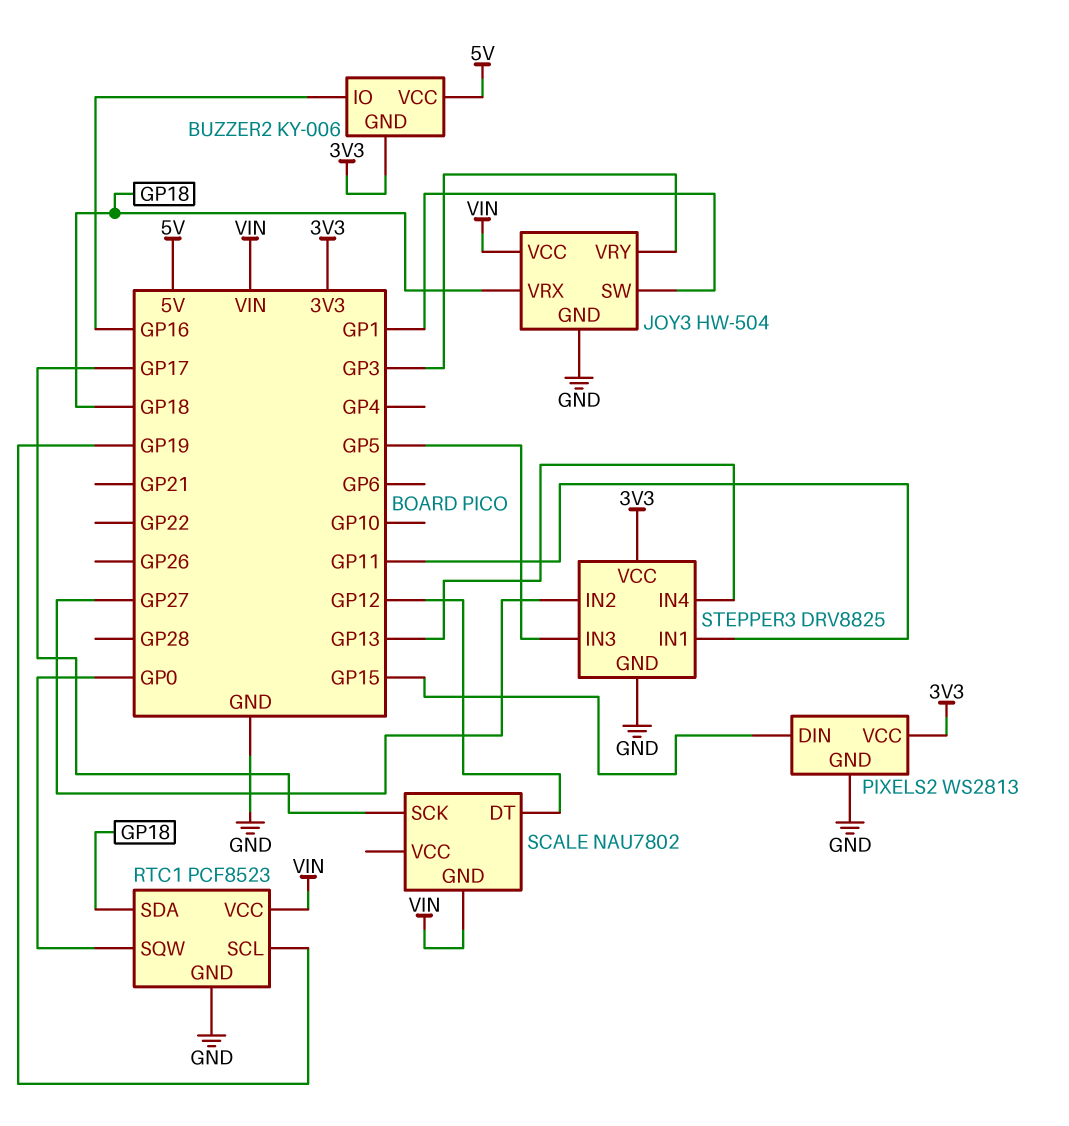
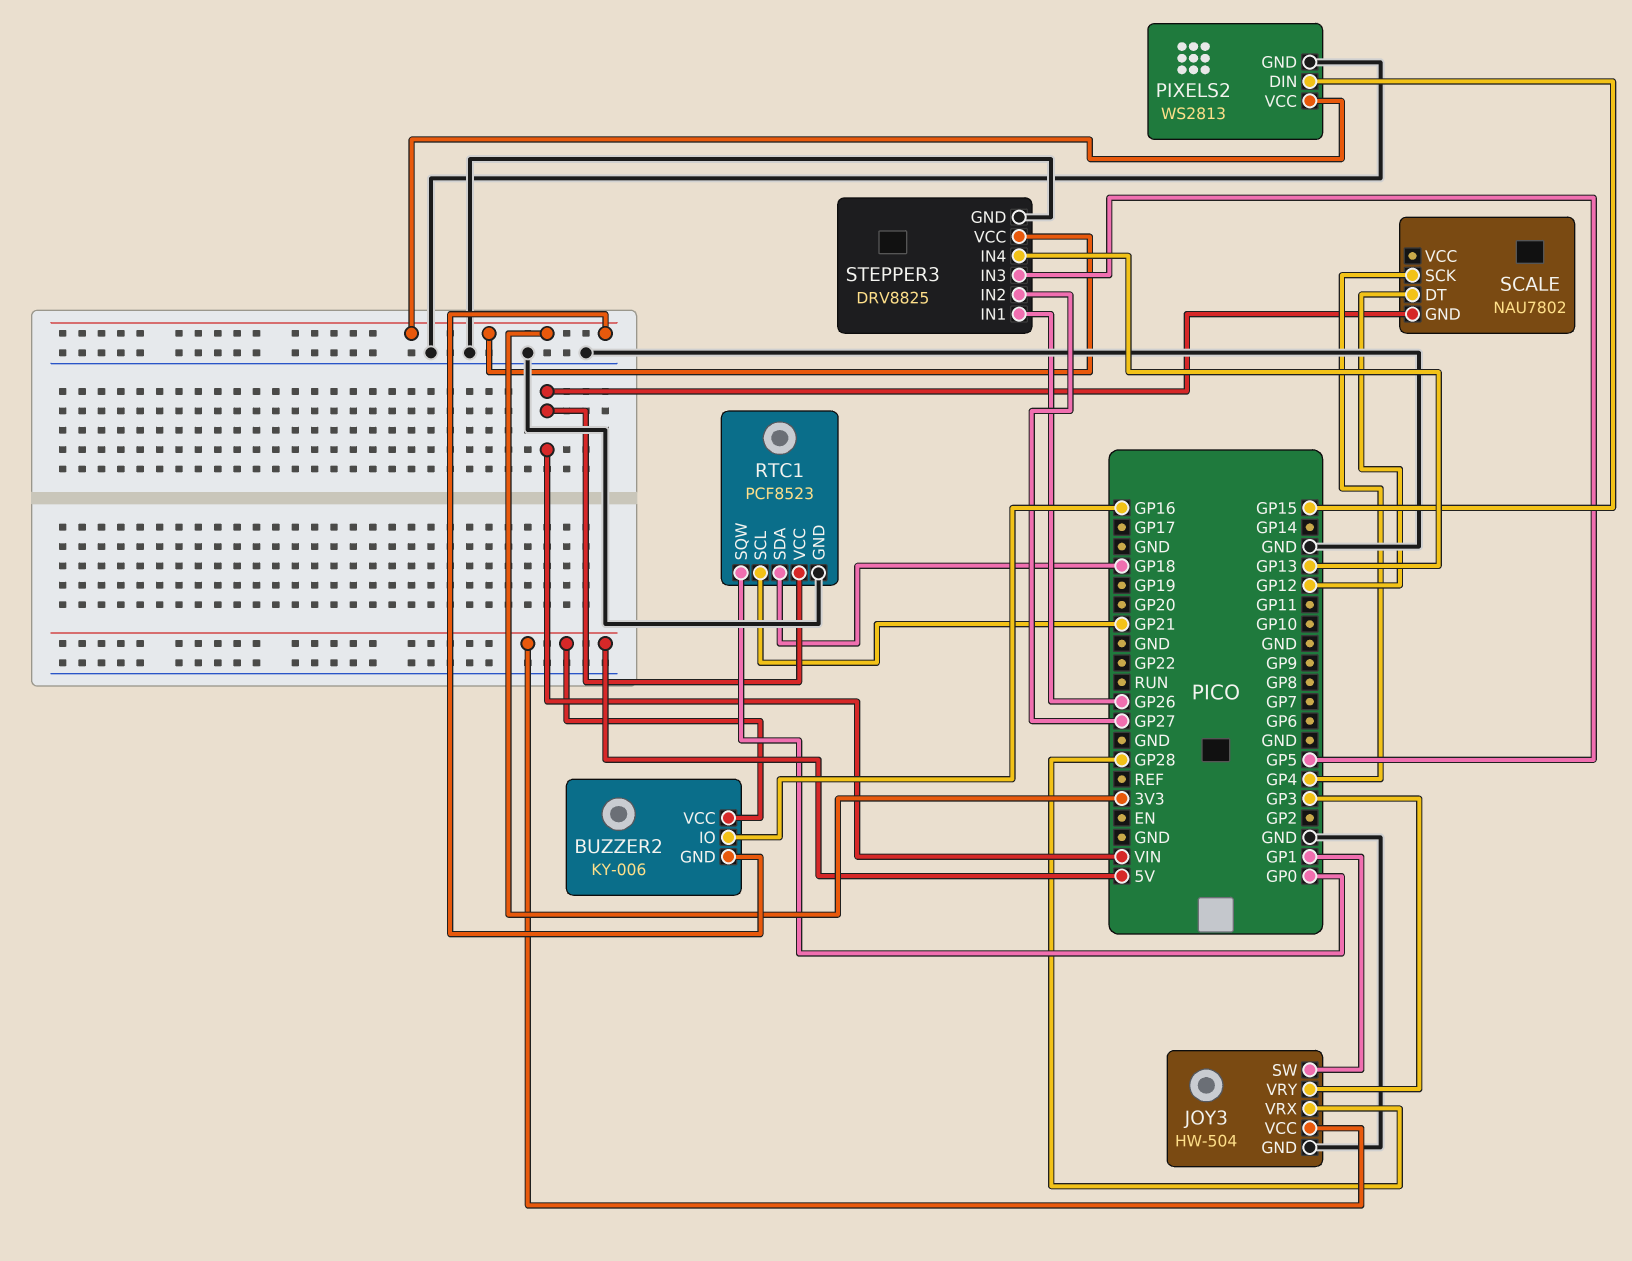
JOY3 pin VCC: VIN -> 5V
JOY3 pin VRX: GP18 -> GP28
RTC1 pin SCL: GP19 -> GP21
SCALE pin SCK: GP17 -> GP4
STEPPER3 pin IN1: GP11 -> GP26

